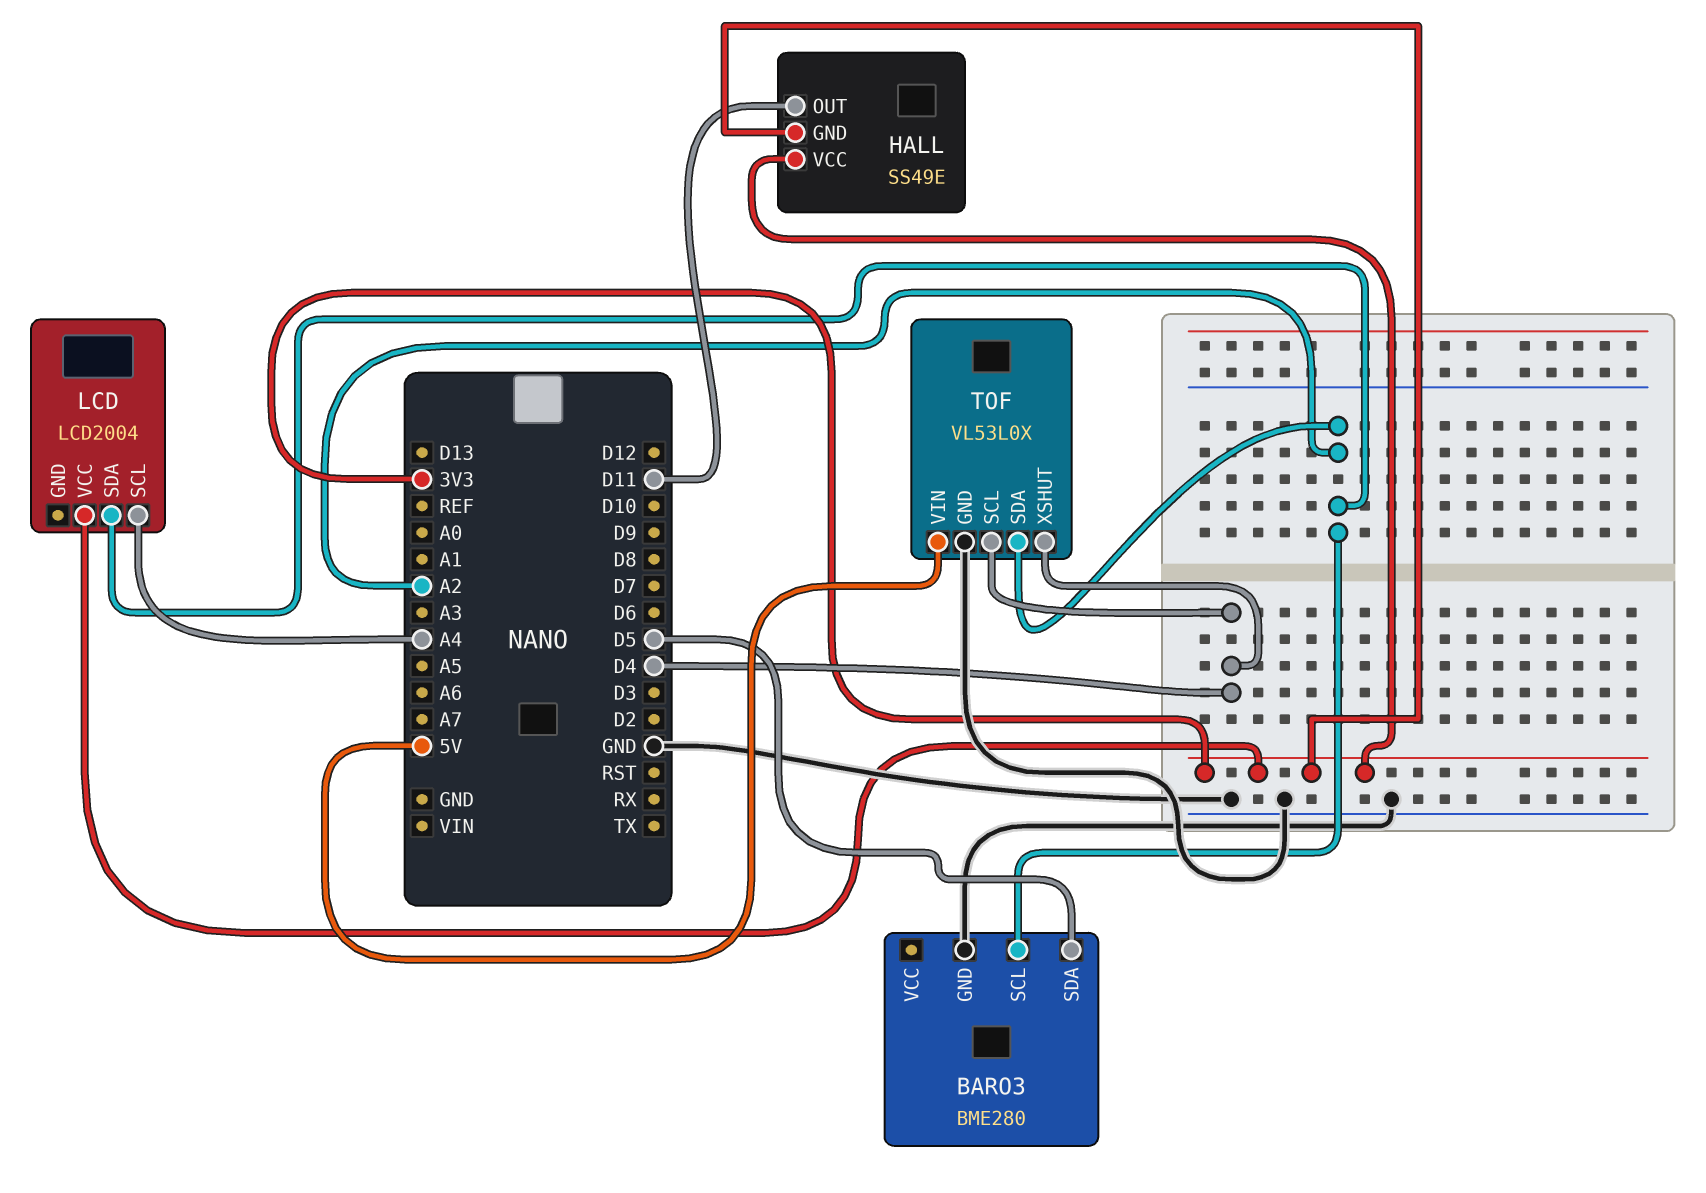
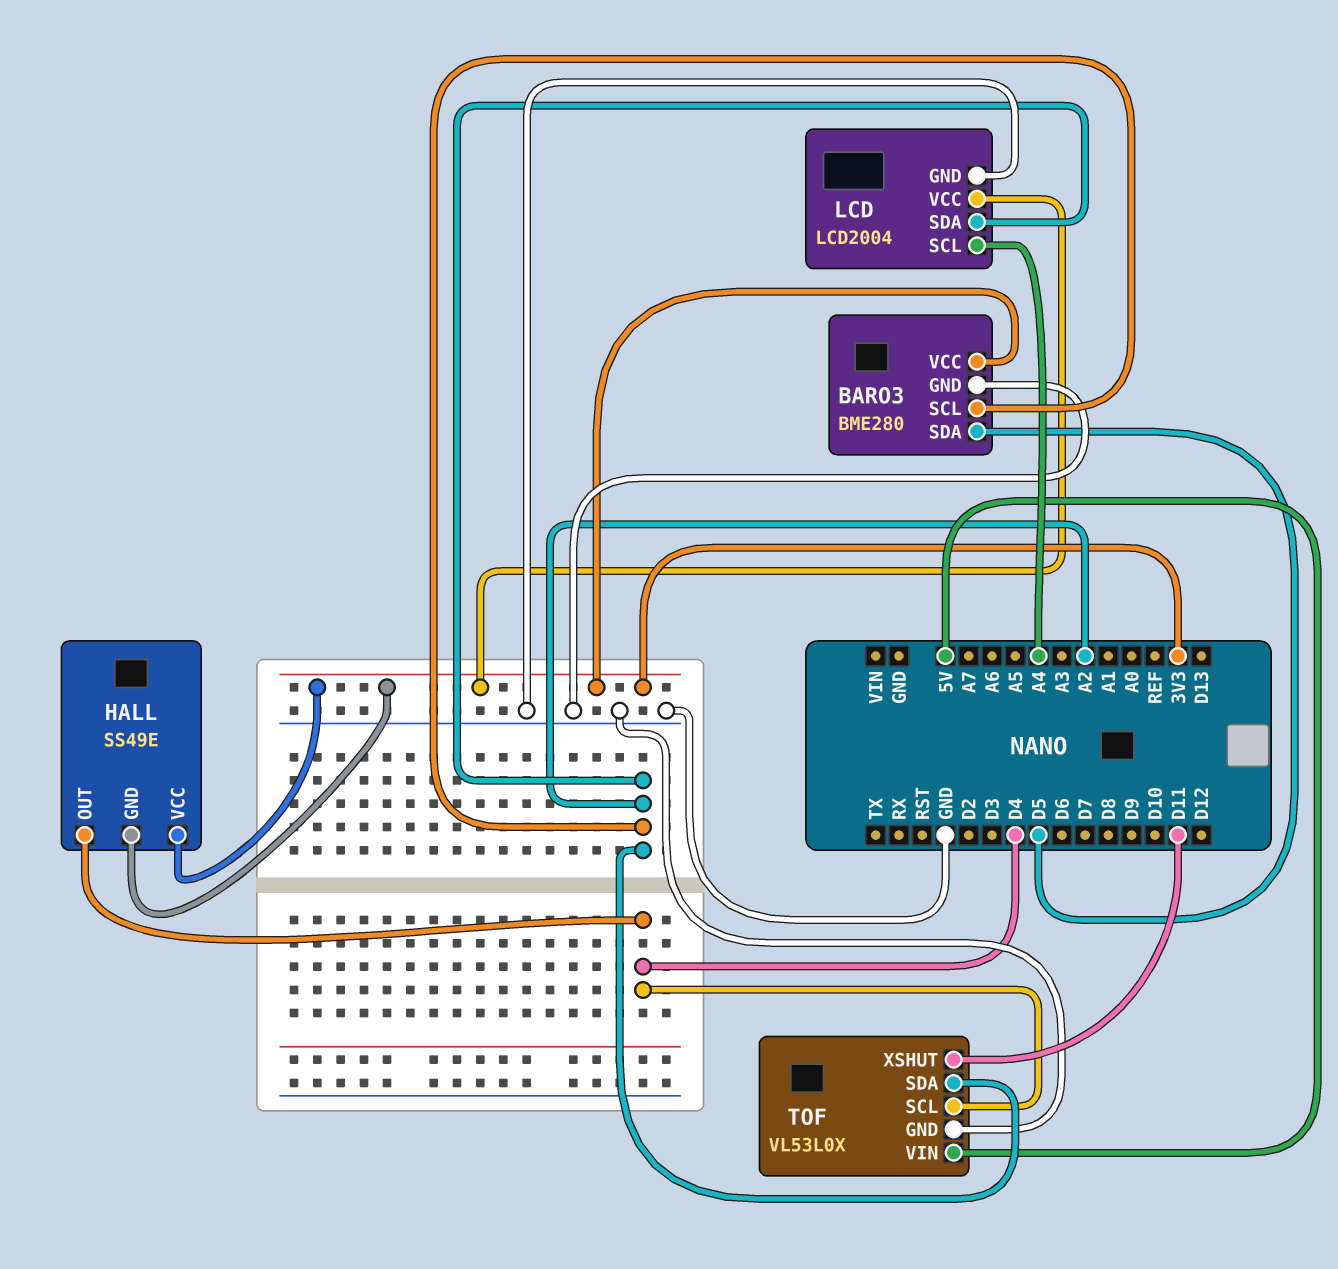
BARO3 pin VCC: none -> 3V3
HALL pin OUT: D11 -> D4
LCD pin GND: none -> GND
TOF pin XSHUT: D4 -> D11

